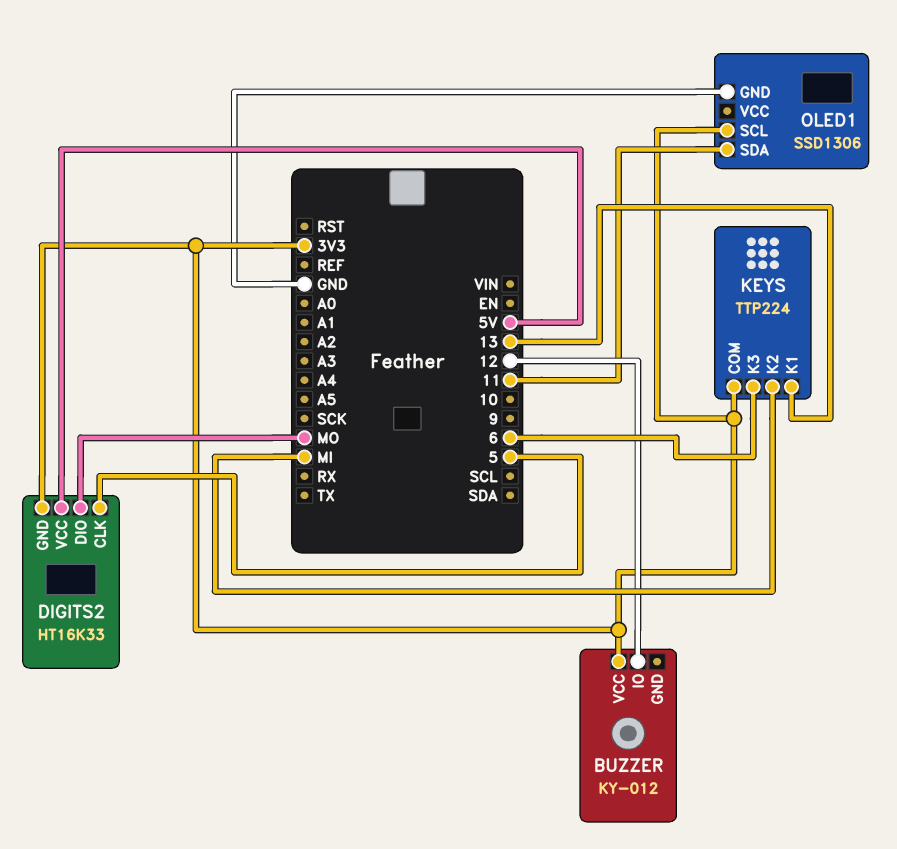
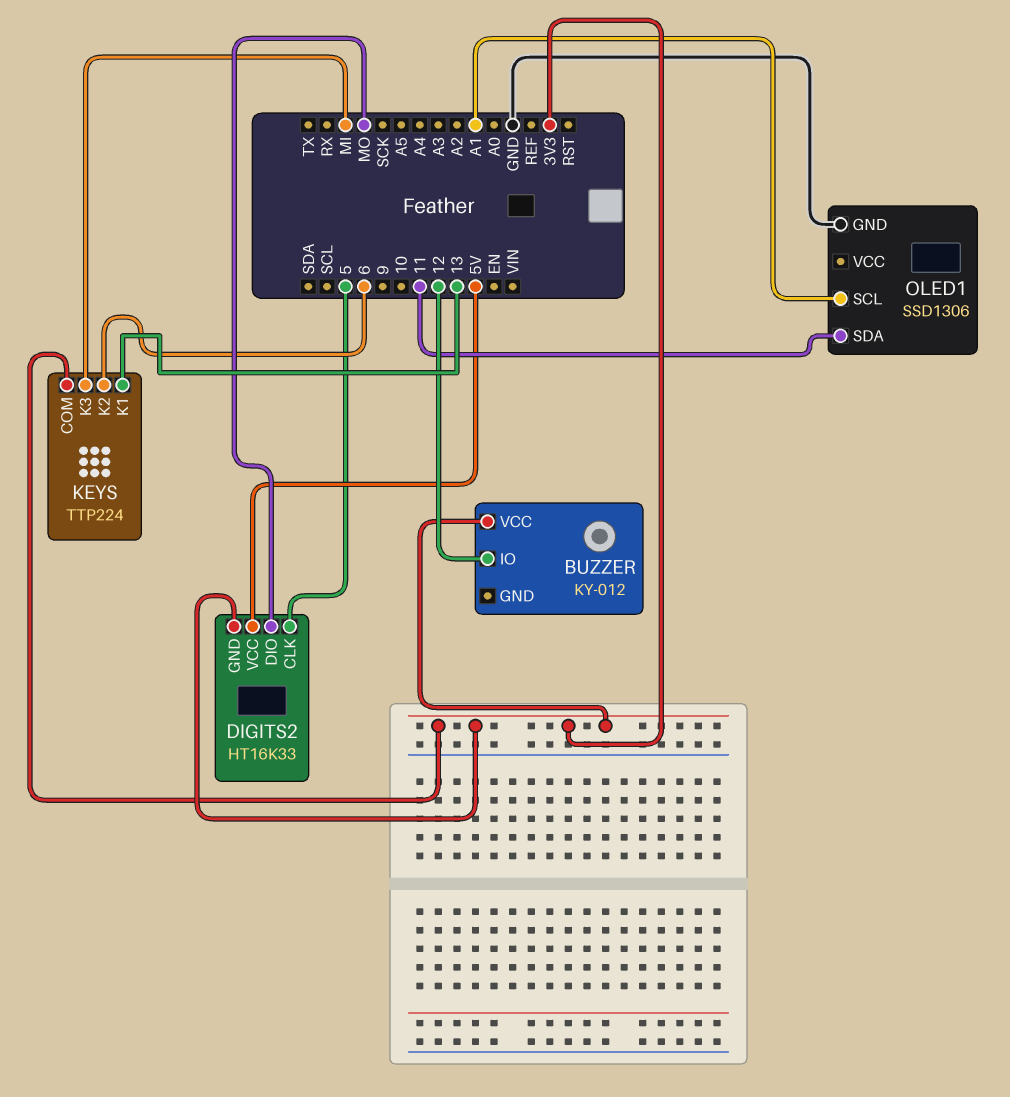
KEYS pin K2: MI -> 6
KEYS pin K3: 6 -> MI
OLED1 pin SCL: 3V3 -> A1

